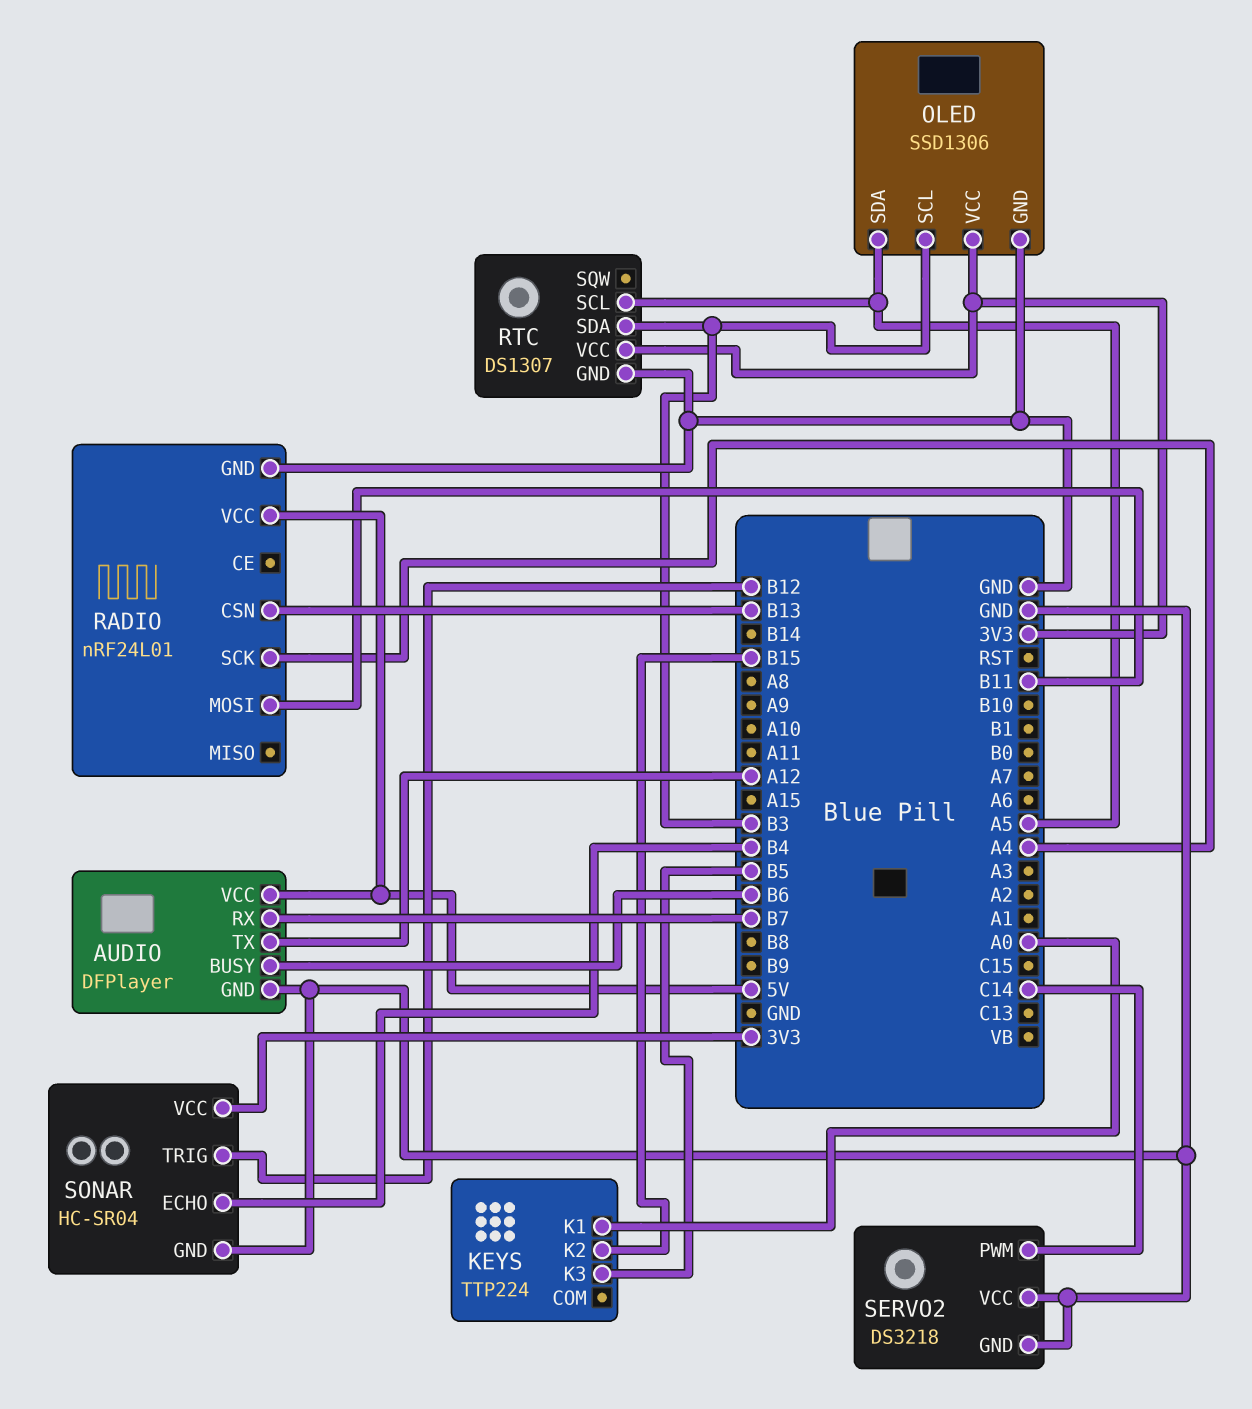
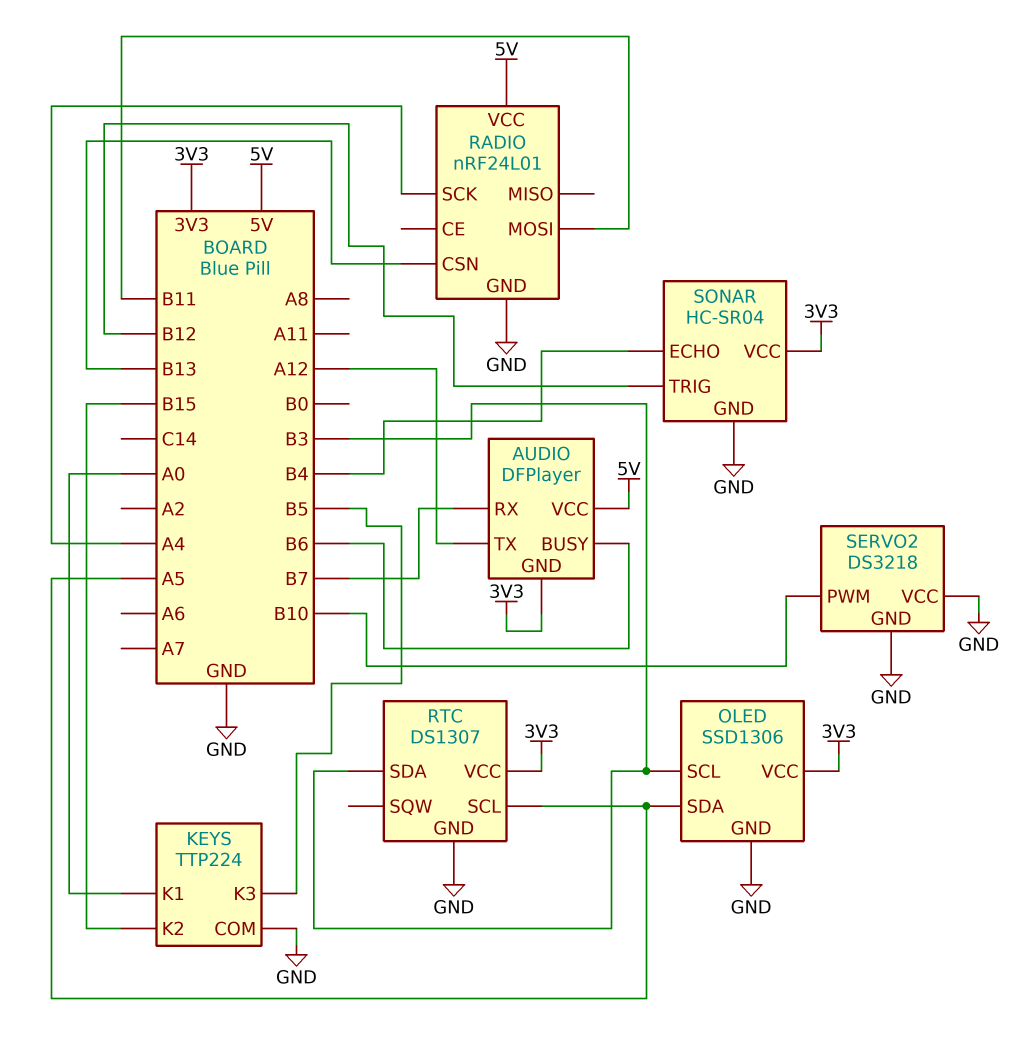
AUDIO pin GND: GND -> 3V3
KEYS pin COM: none -> GND
SERVO2 pin PWM: C14 -> B10

